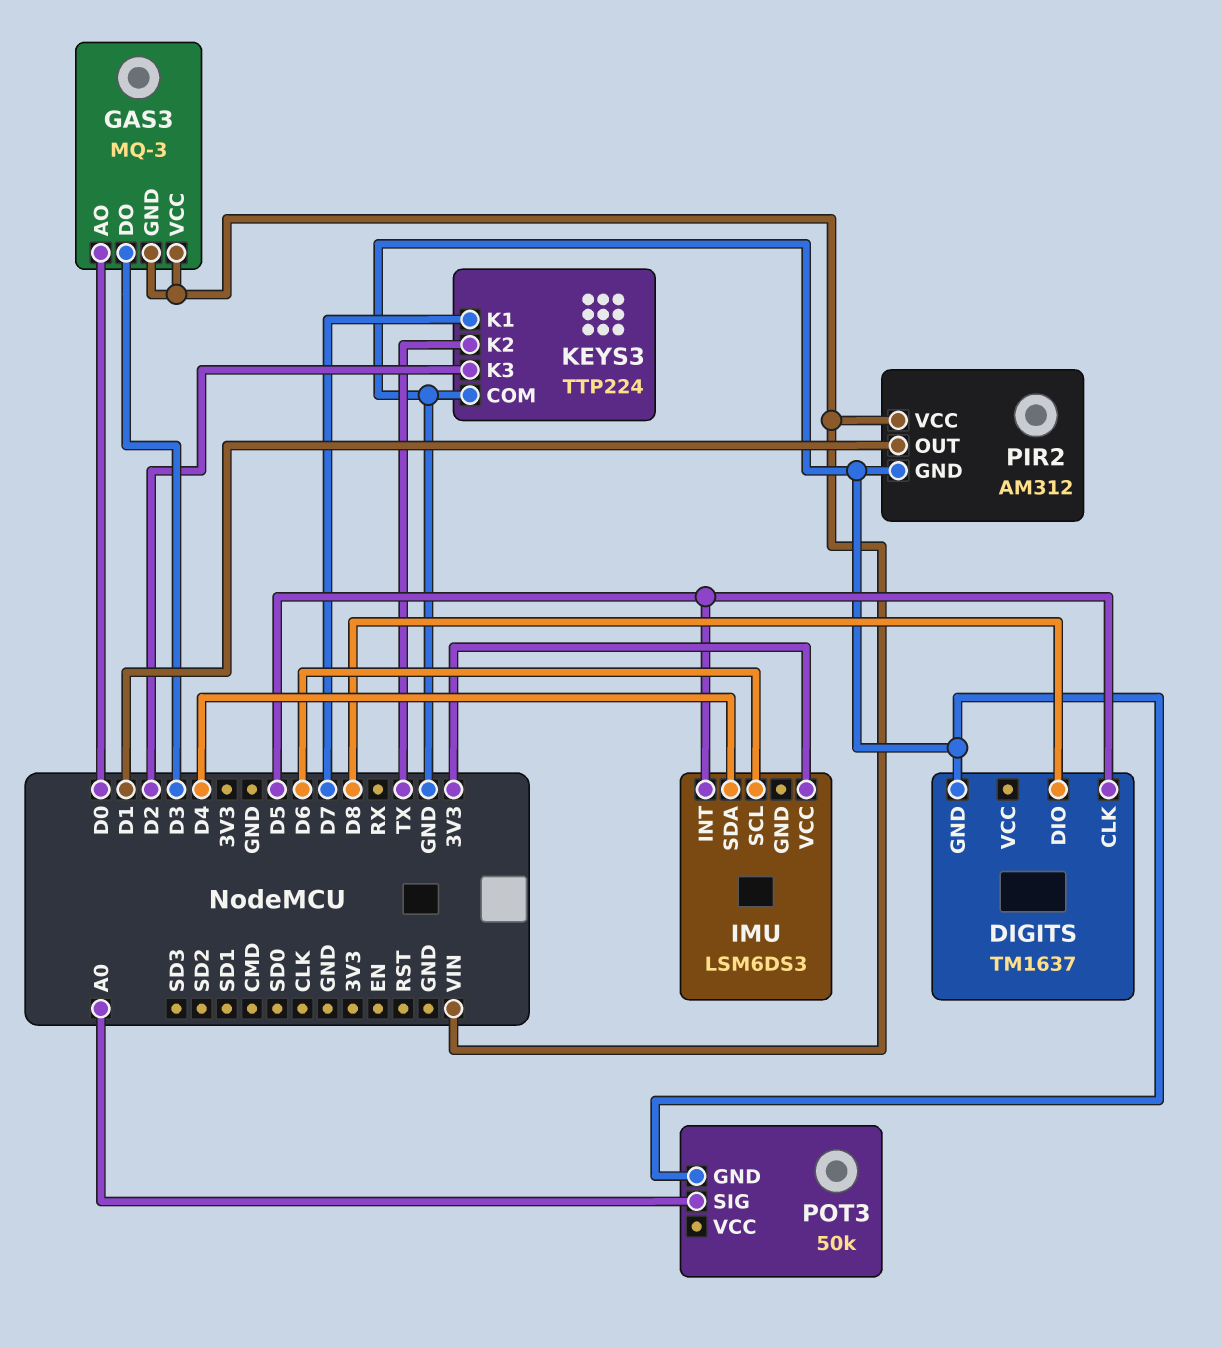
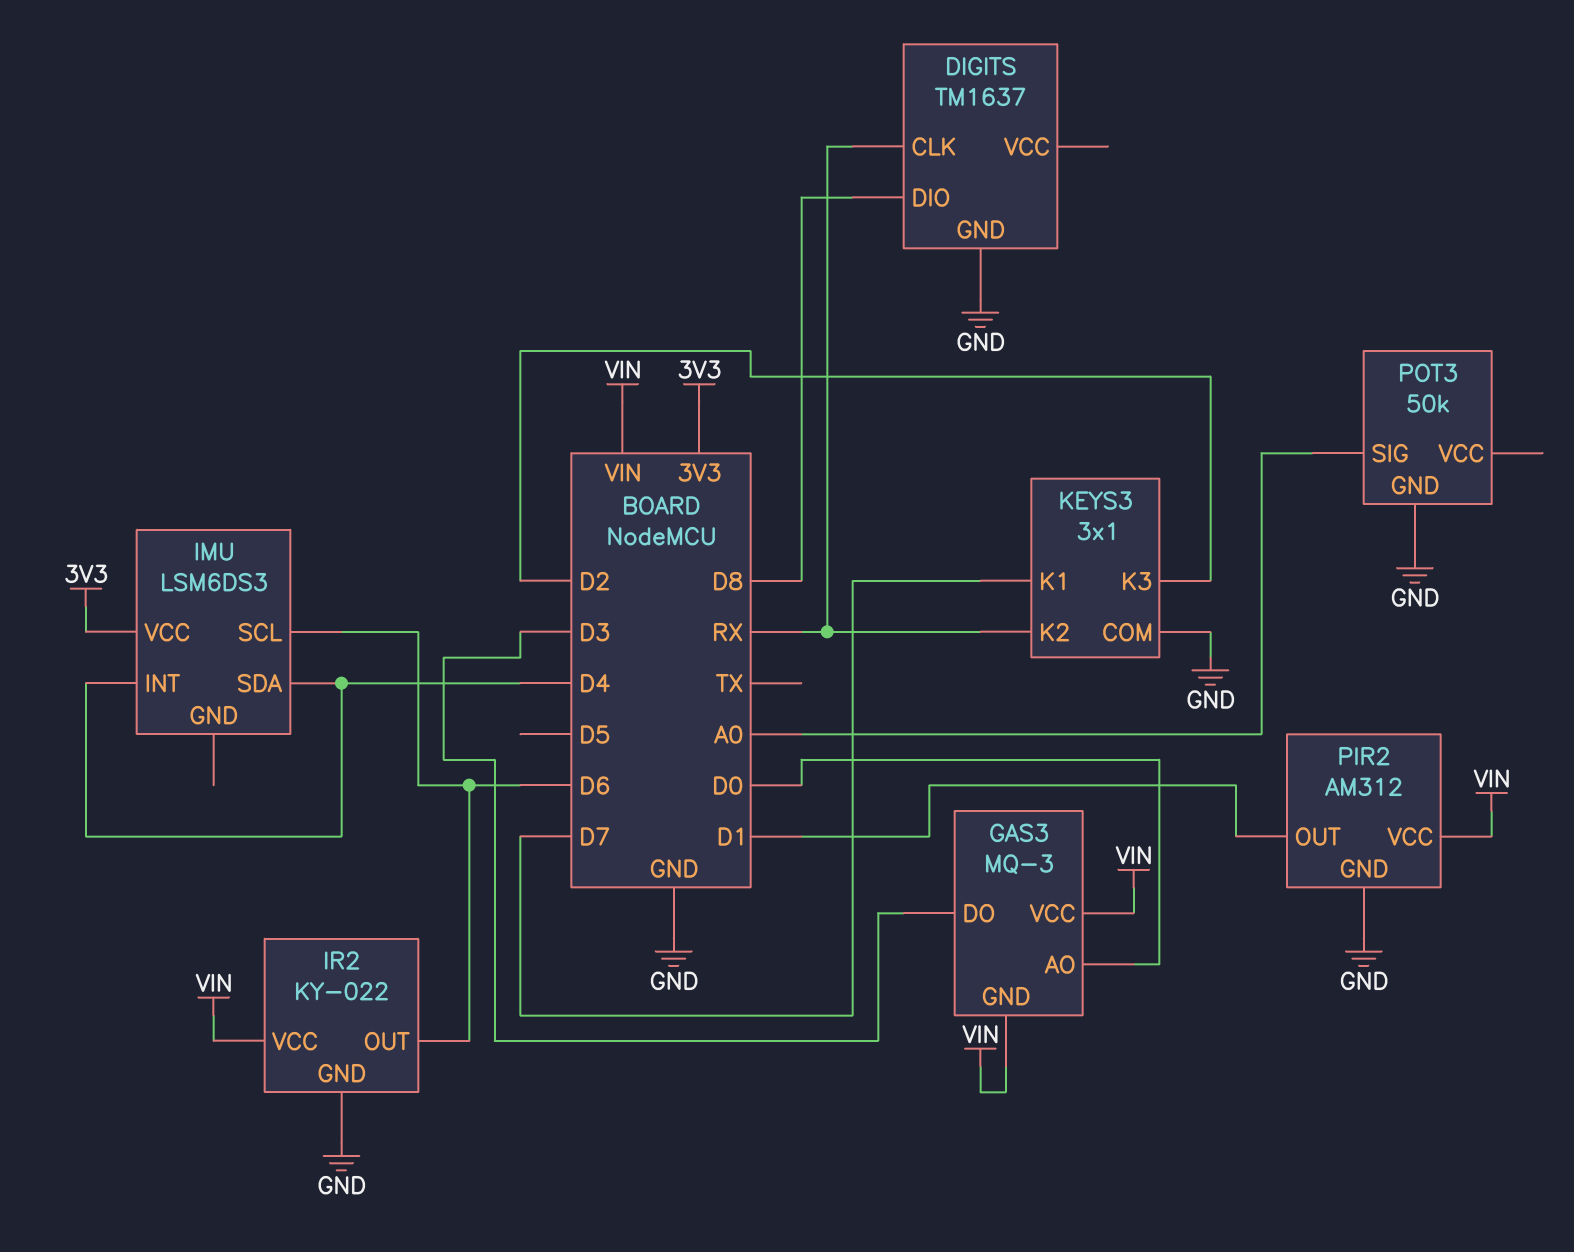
DIGITS pin CLK: D5 -> RX
IMU pin INT: D5 -> D4
IR2: none -> KY-022
IR2 pin GND: none -> GND
IR2 pin OUT: none -> D6
IR2 pin VCC: none -> VIN
KEYS3: TTP224 -> 3x1
KEYS3 pin K2: TX -> RX

